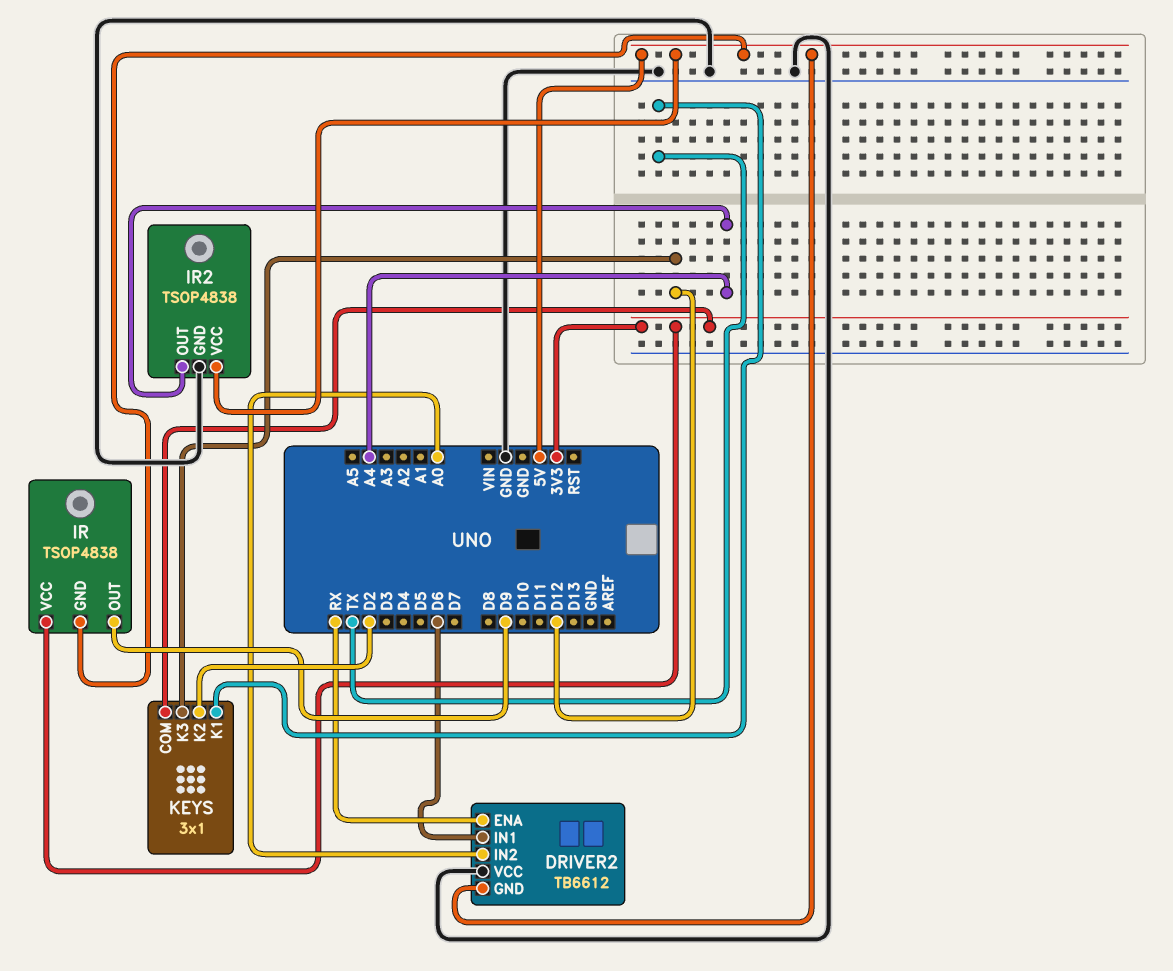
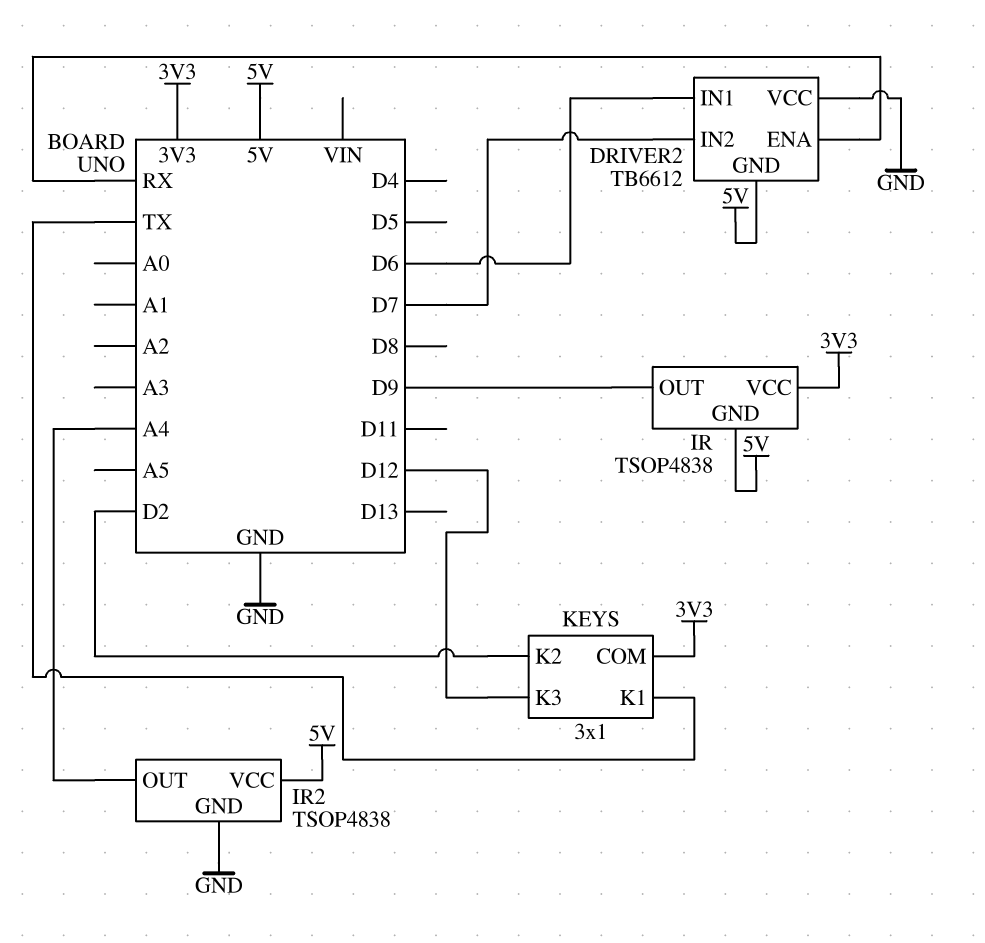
DRIVER2 pin IN2: A0 -> D7

